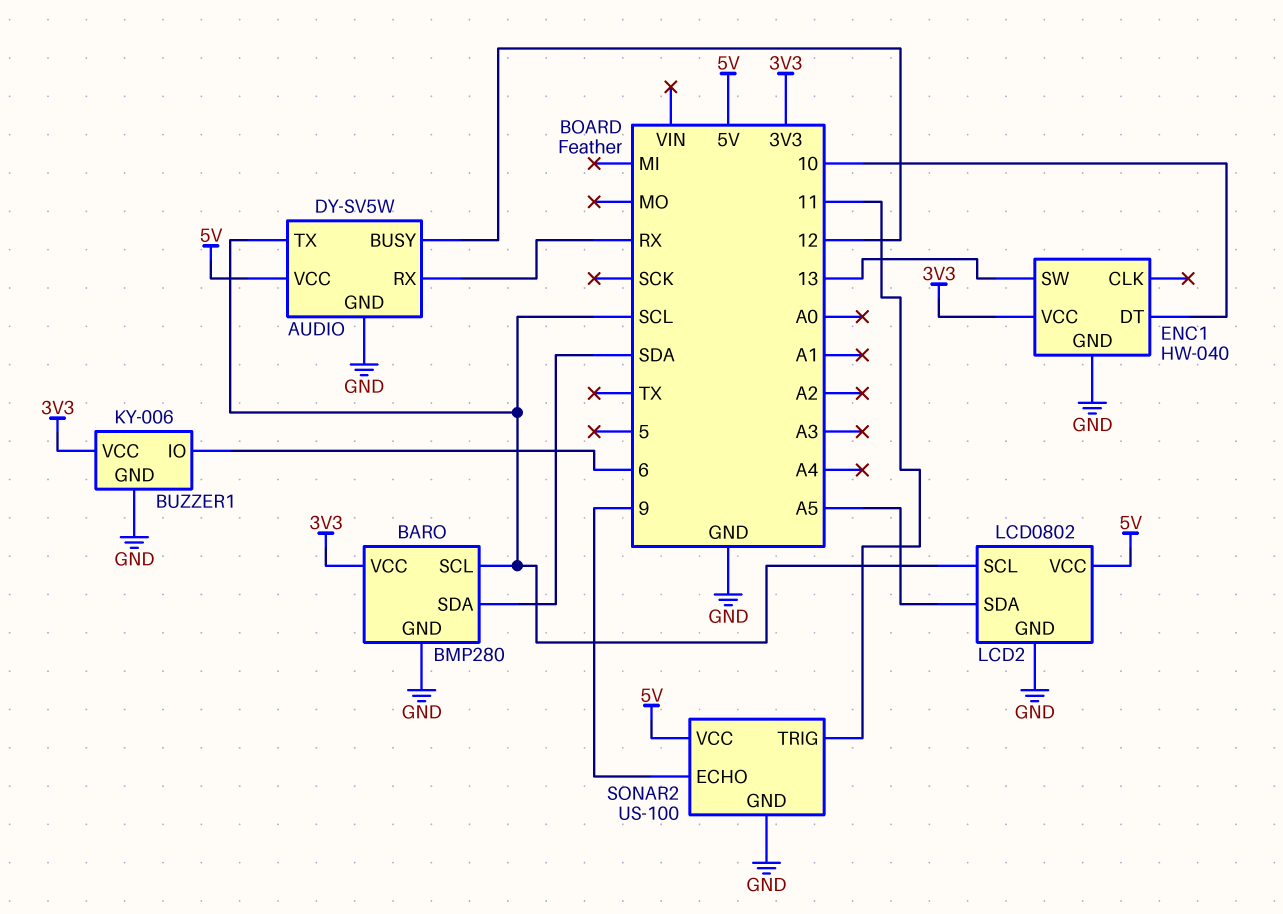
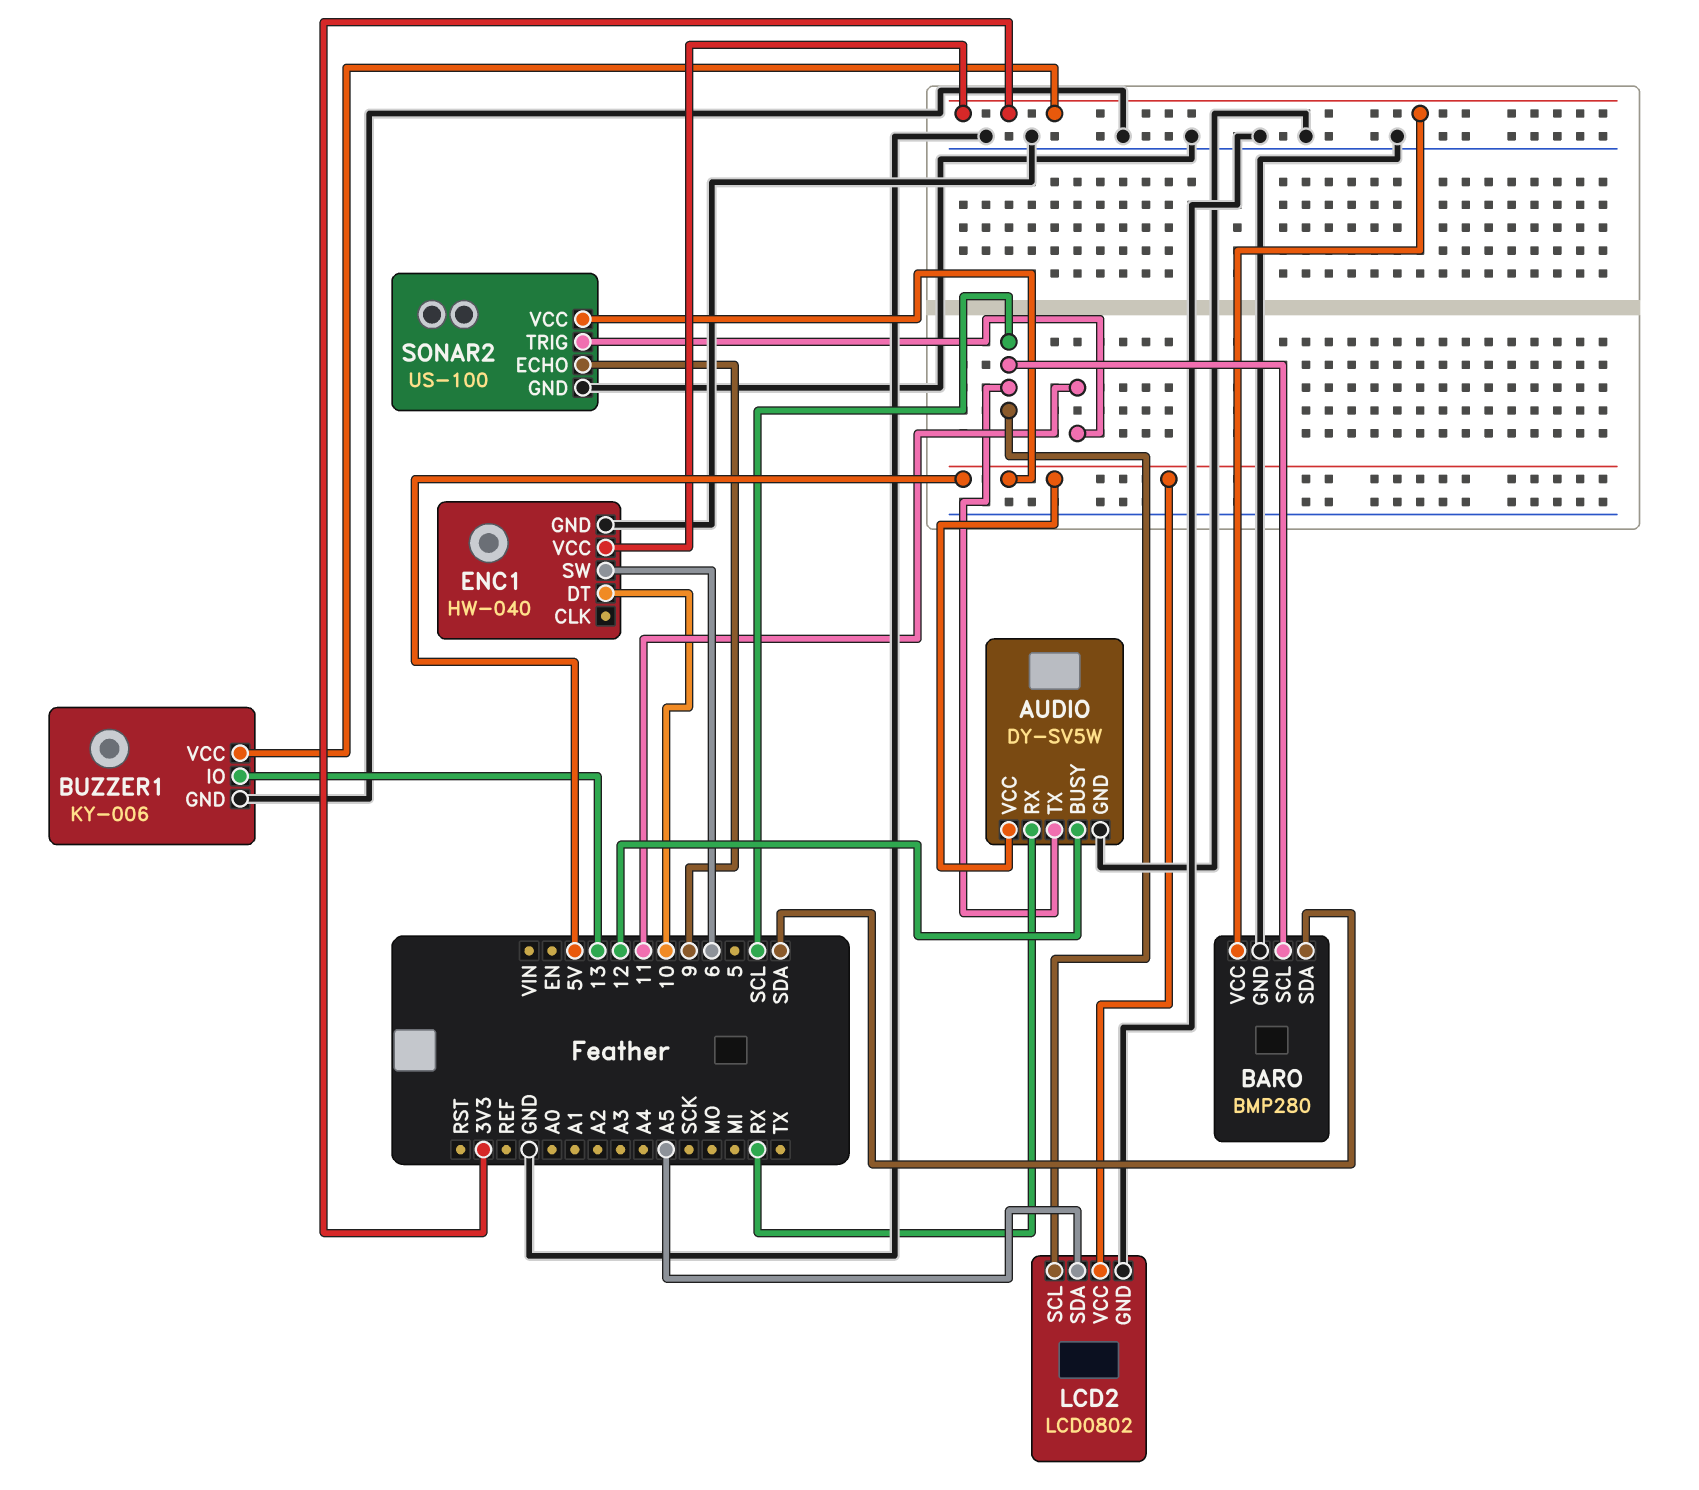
BUZZER1 pin IO: 6 -> 13
ENC1 pin SW: 13 -> 6

